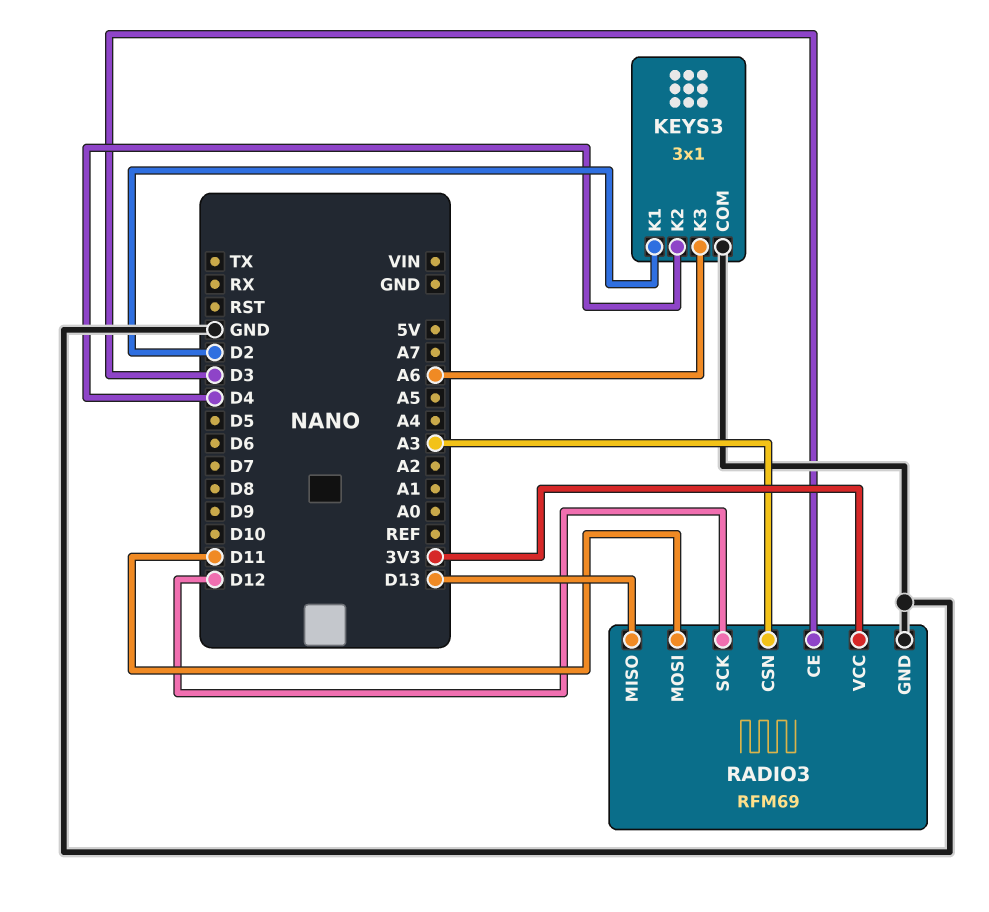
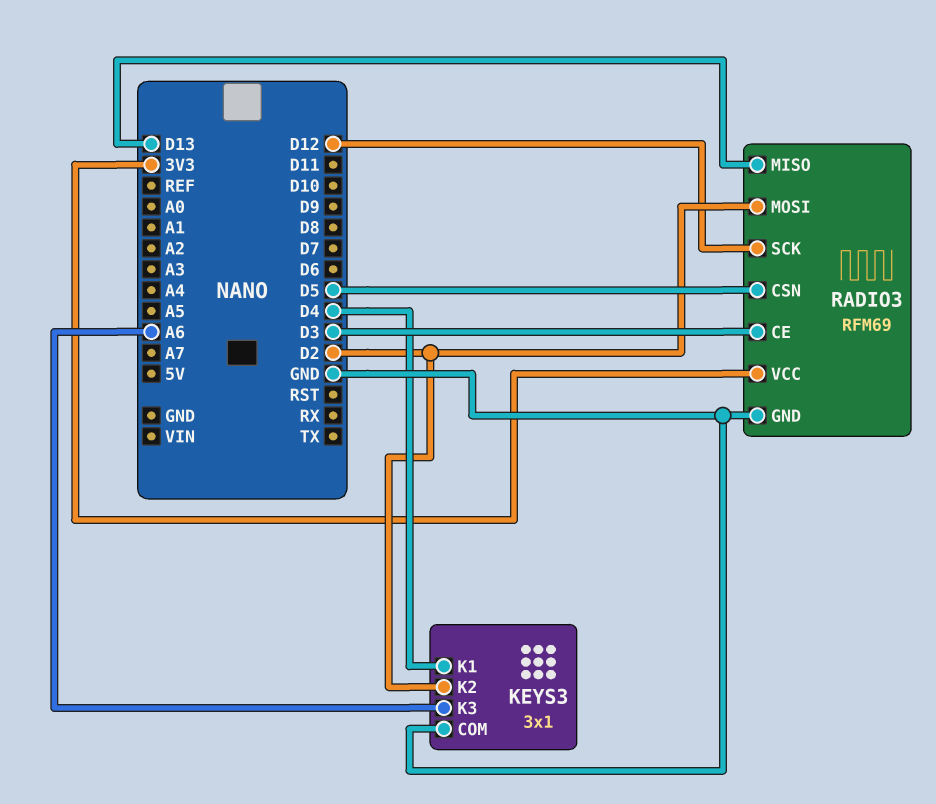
KEYS3 pin K1: D2 -> D4
KEYS3 pin K2: D4 -> D2
RADIO3 pin CSN: A3 -> D5
RADIO3 pin MOSI: D11 -> D2

